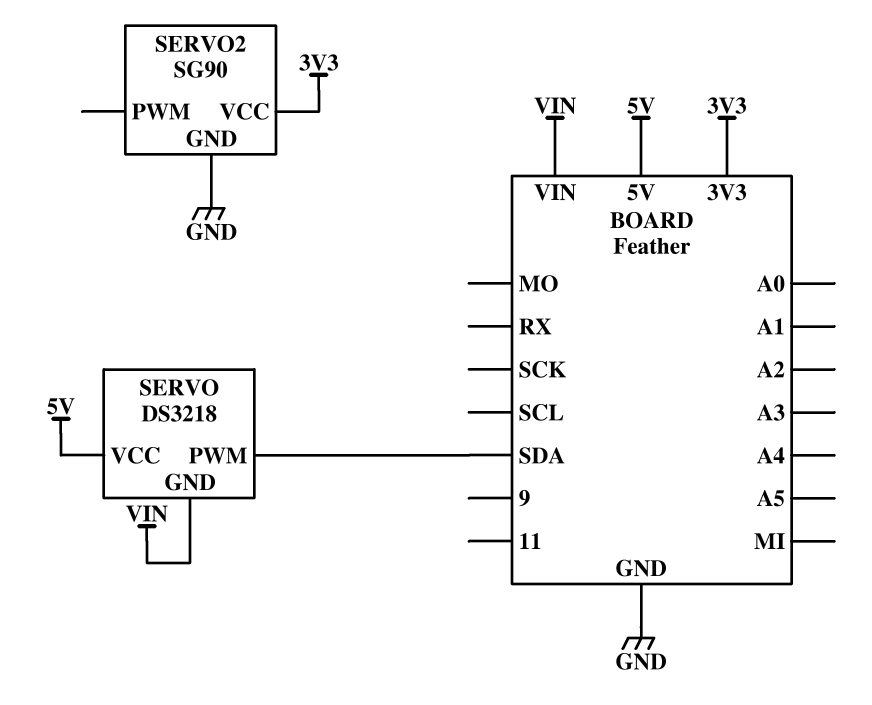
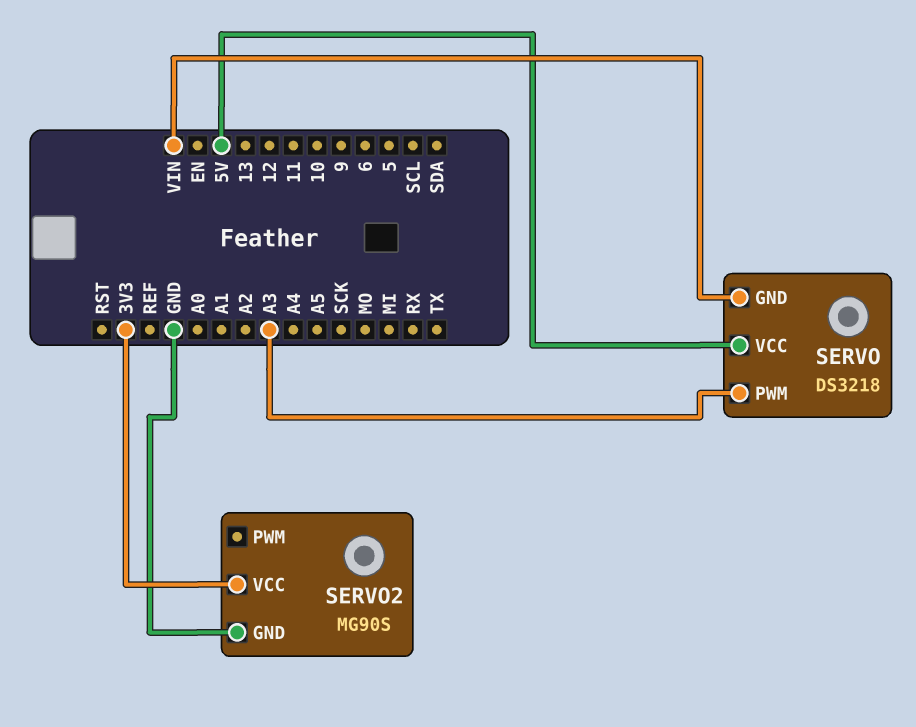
SERVO pin PWM: SDA -> A3
SERVO2: SG90 -> MG90S

